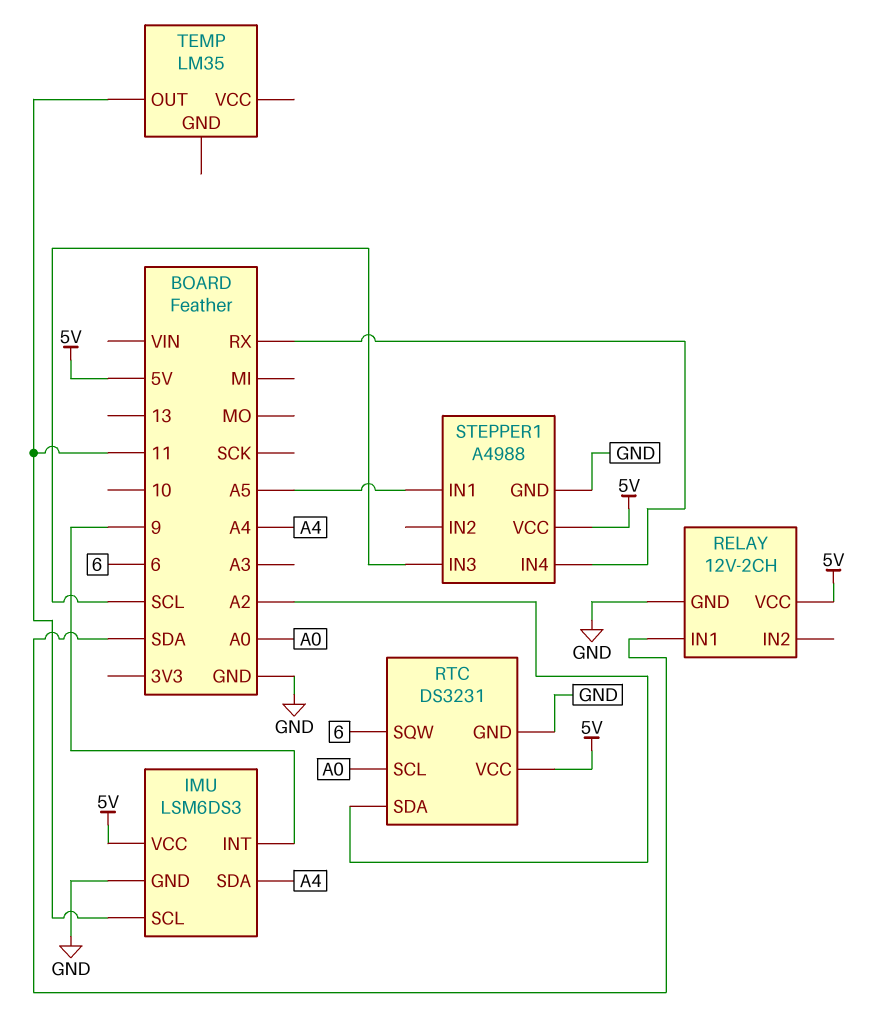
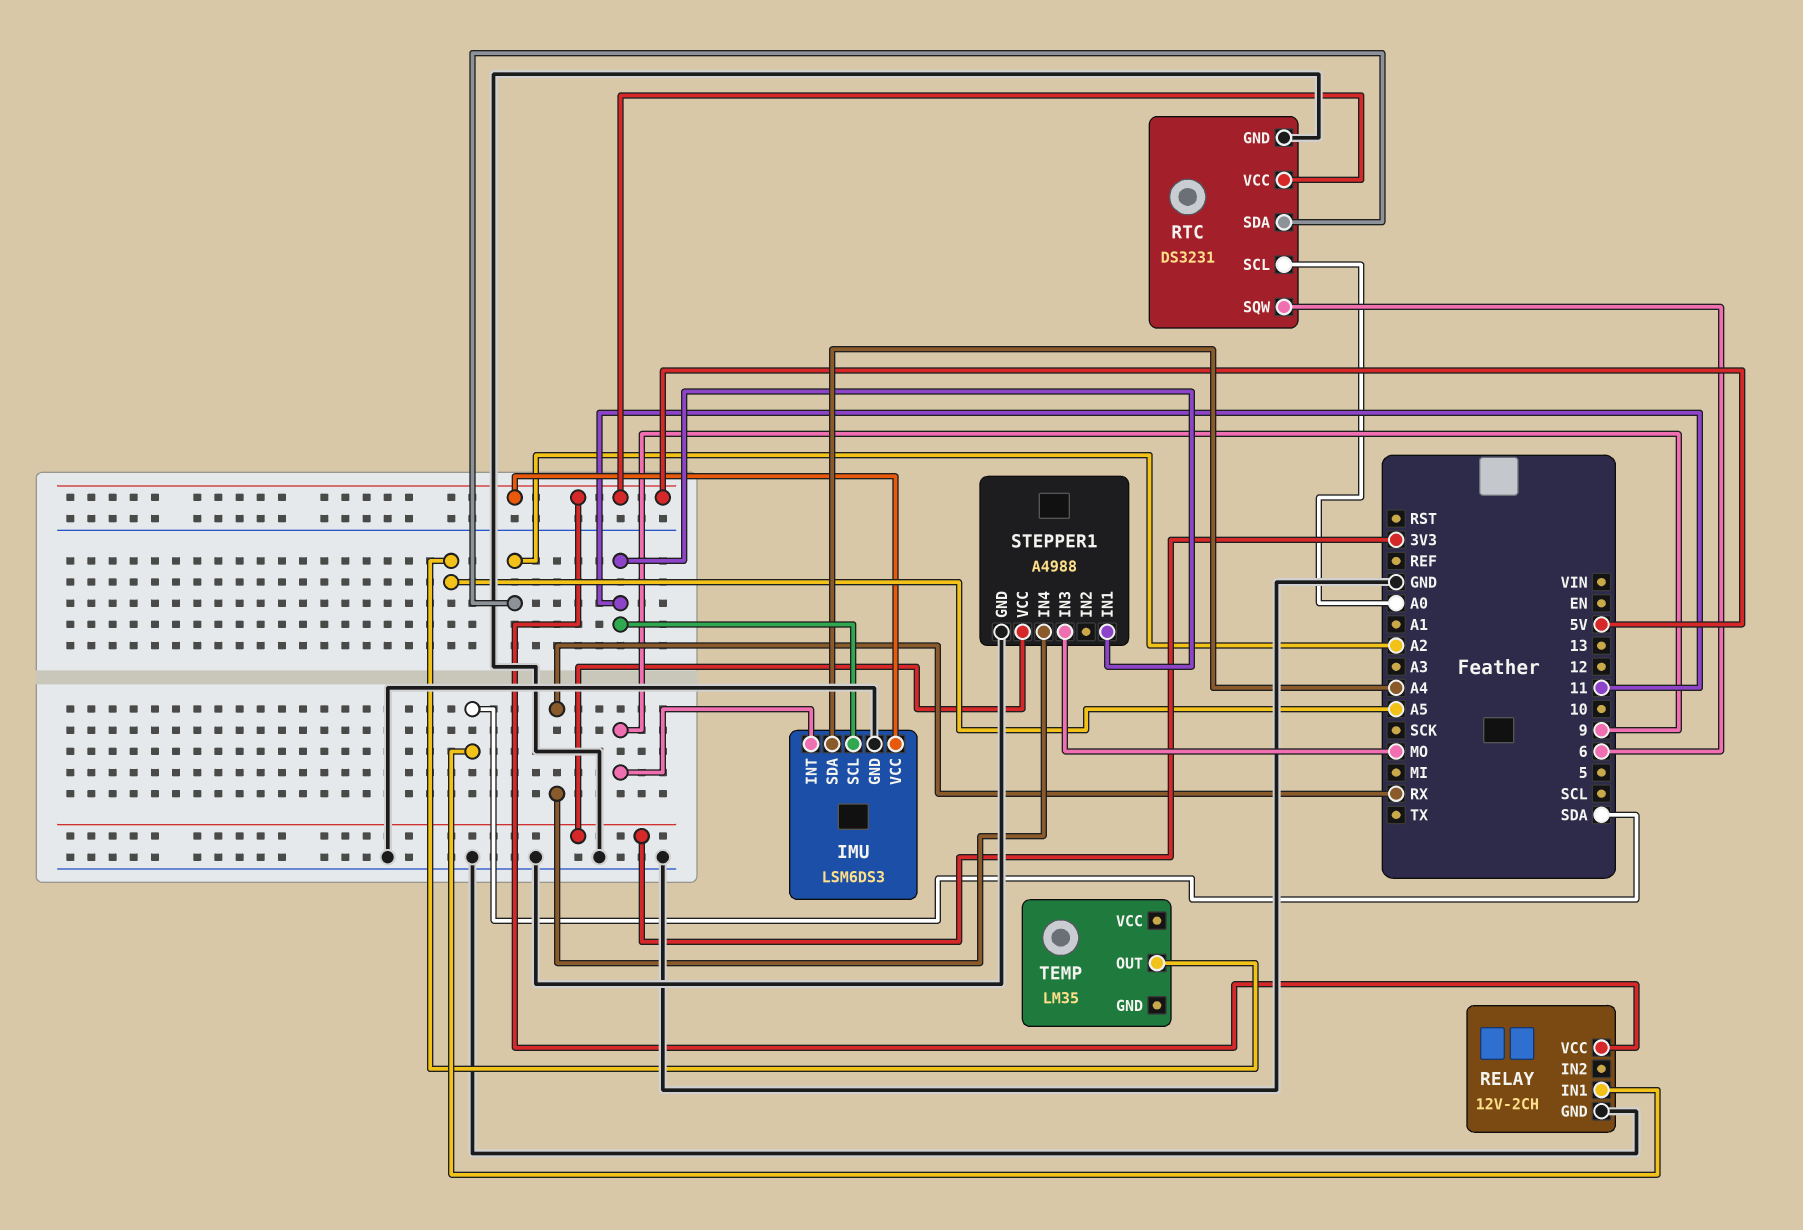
STEPPER1 pin IN1: A5 -> 11
STEPPER1 pin IN3: SCL -> MO
STEPPER1 pin VCC: 5V -> 3V3
TEMP pin OUT: 11 -> A5

